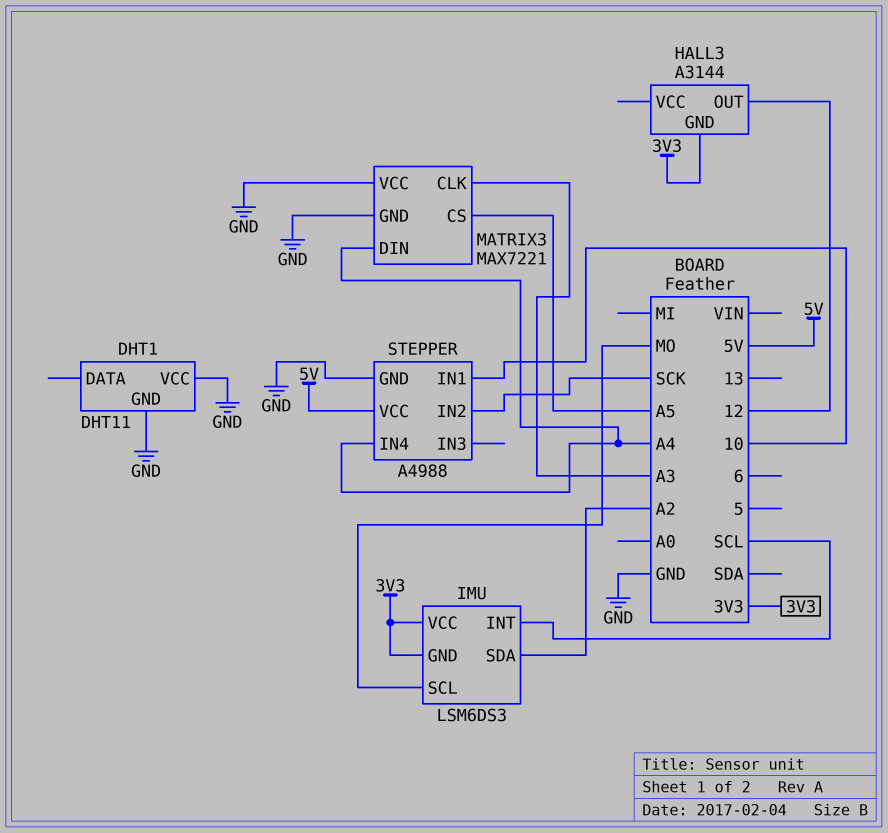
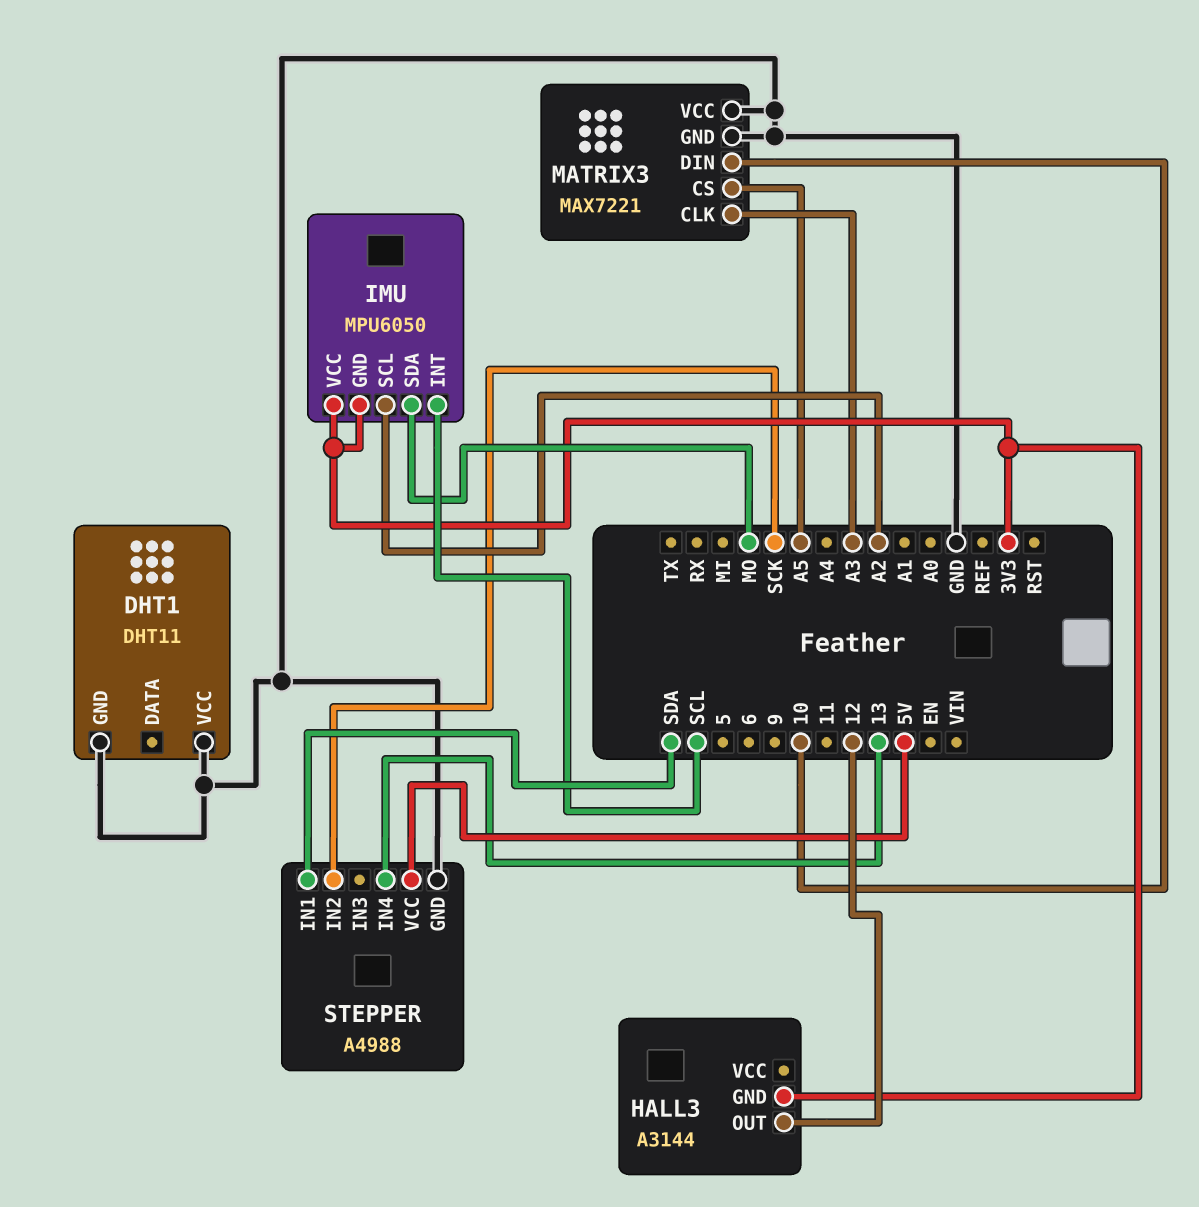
IMU: LSM6DS3 -> MPU6050
IMU pin SCL: MO -> A2
IMU pin SDA: A2 -> MO
MATRIX3 pin DIN: A4 -> 10
STEPPER pin IN1: 10 -> SDA
STEPPER pin IN4: A4 -> 13

